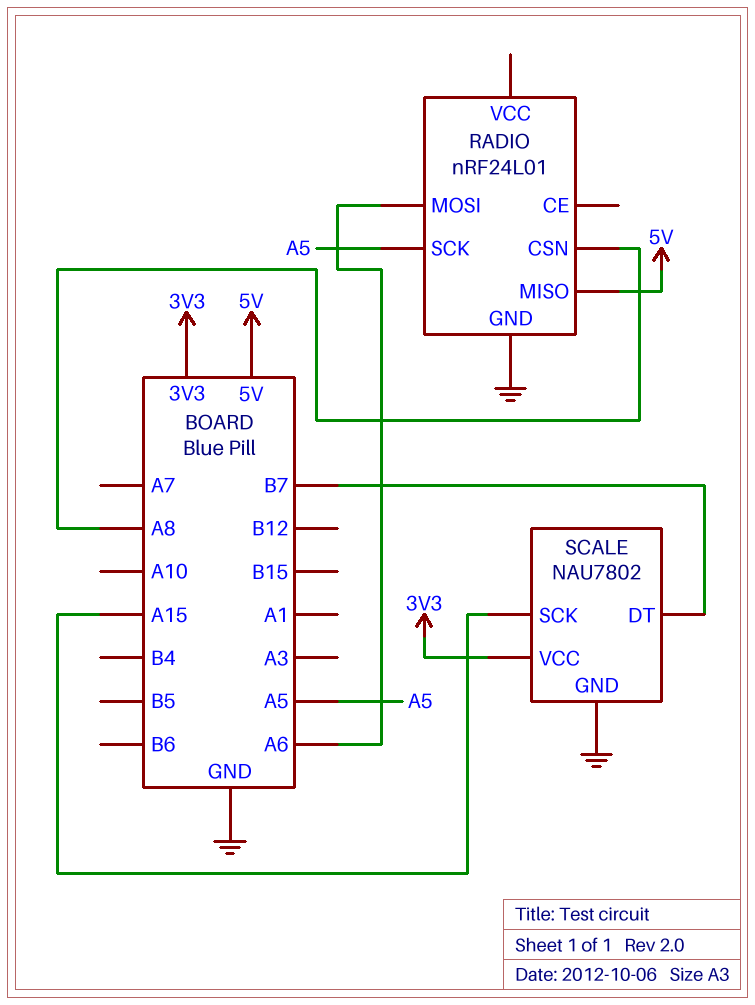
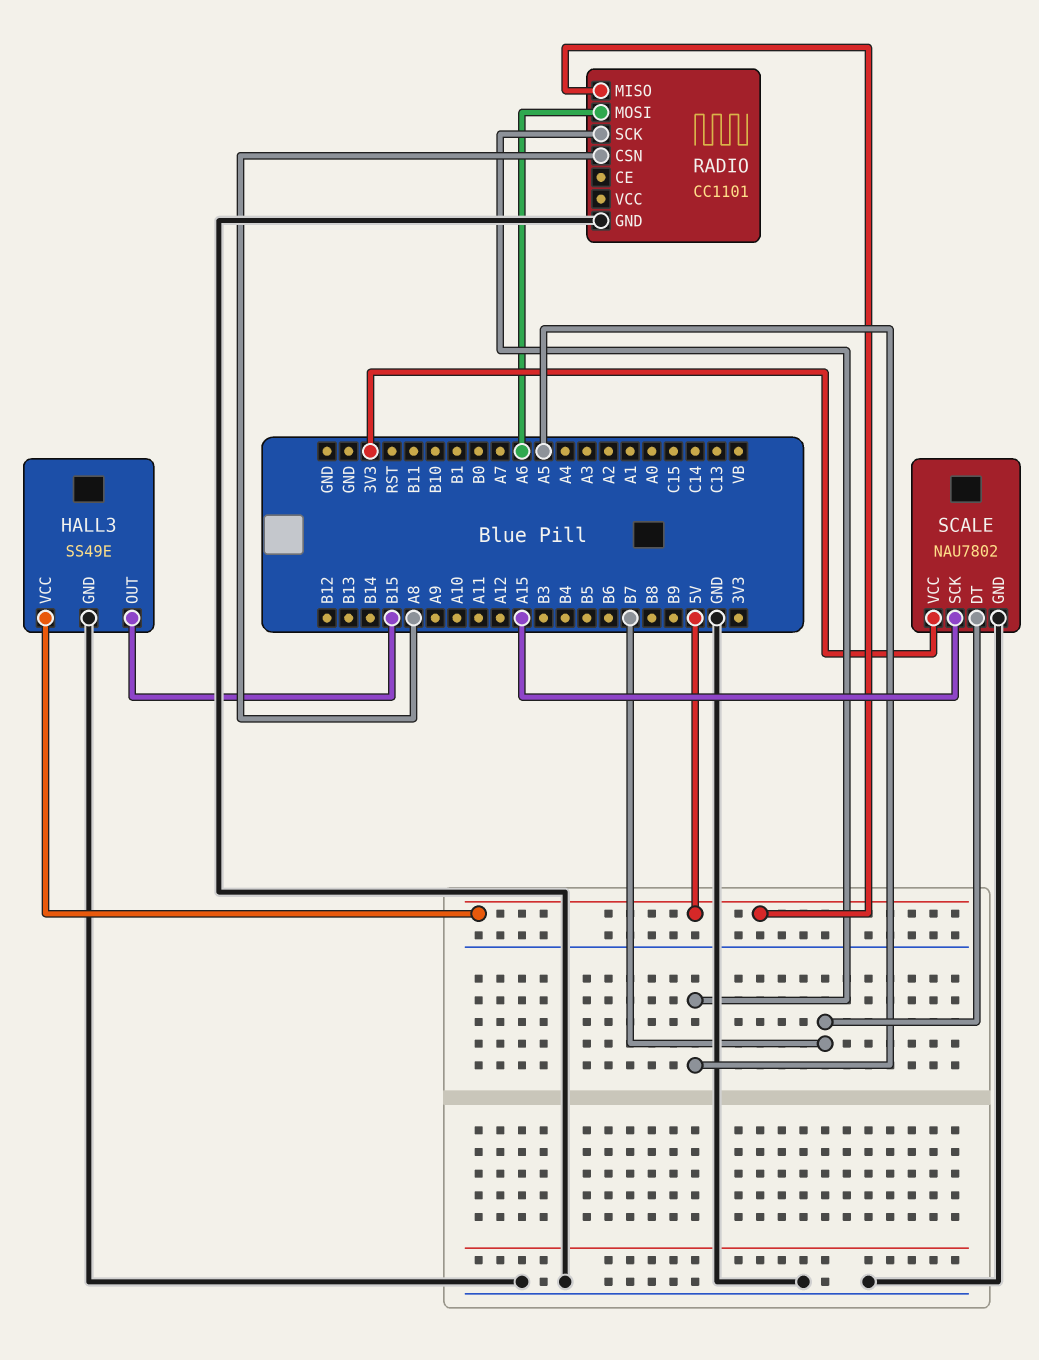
HALL3: none -> SS49E
HALL3 pin GND: none -> GND
HALL3 pin OUT: none -> B15
HALL3 pin VCC: none -> 5V
RADIO: nRF24L01 -> CC1101

